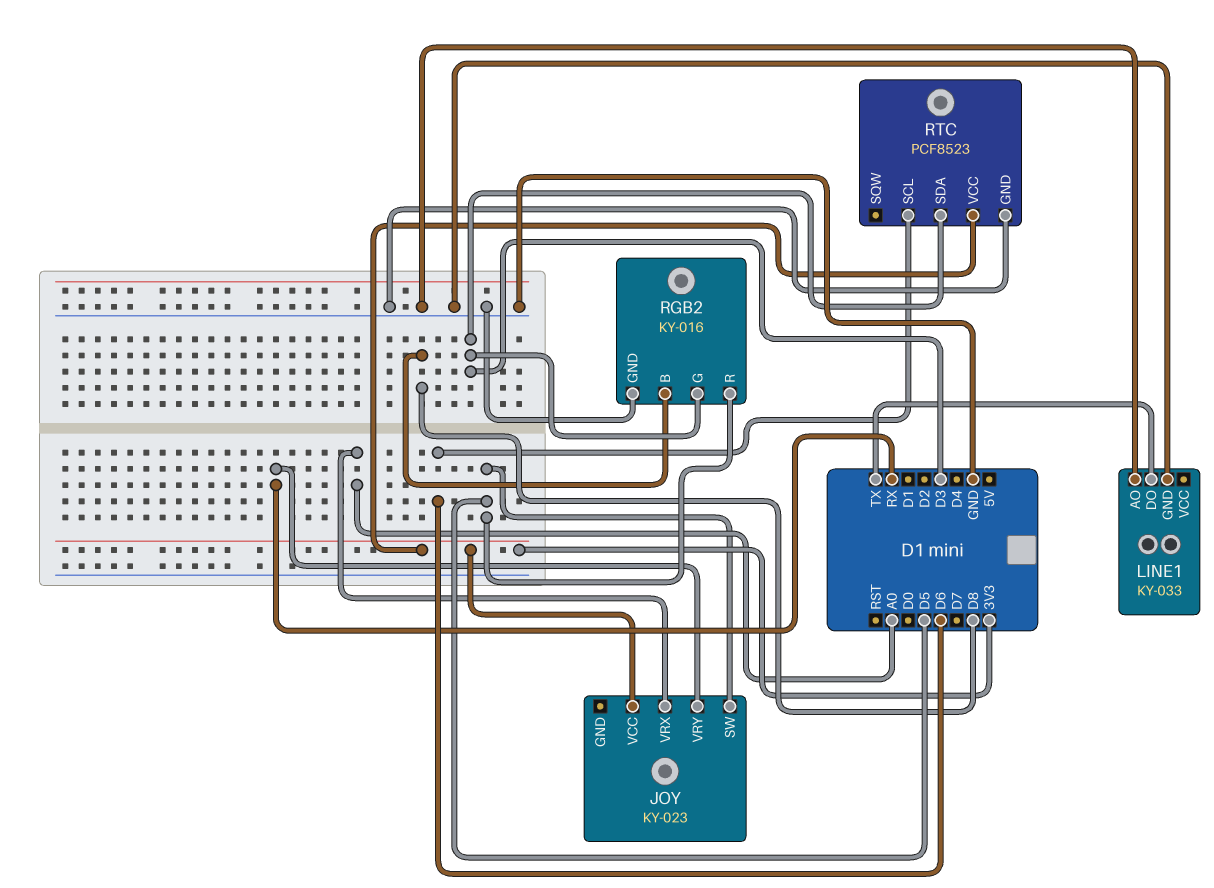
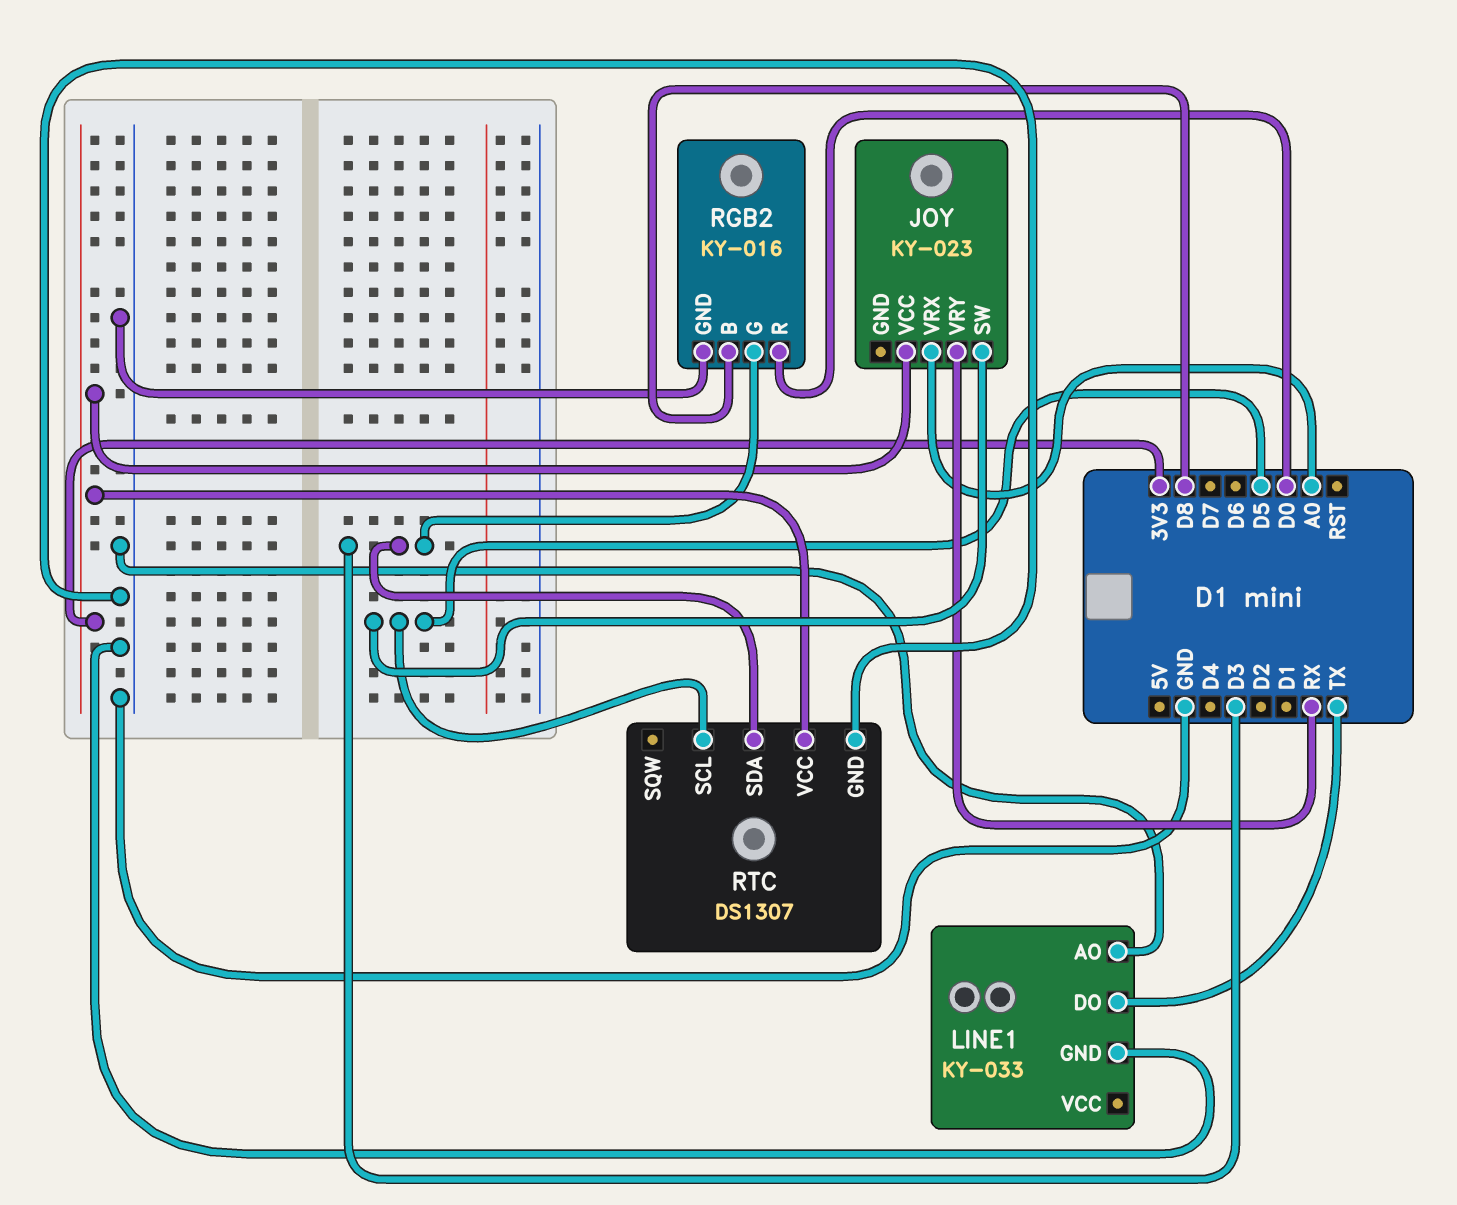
RGB2 pin R: D5 -> D0
RTC: PCF8523 -> DS1307
RTC pin SCL: D6 -> D5

